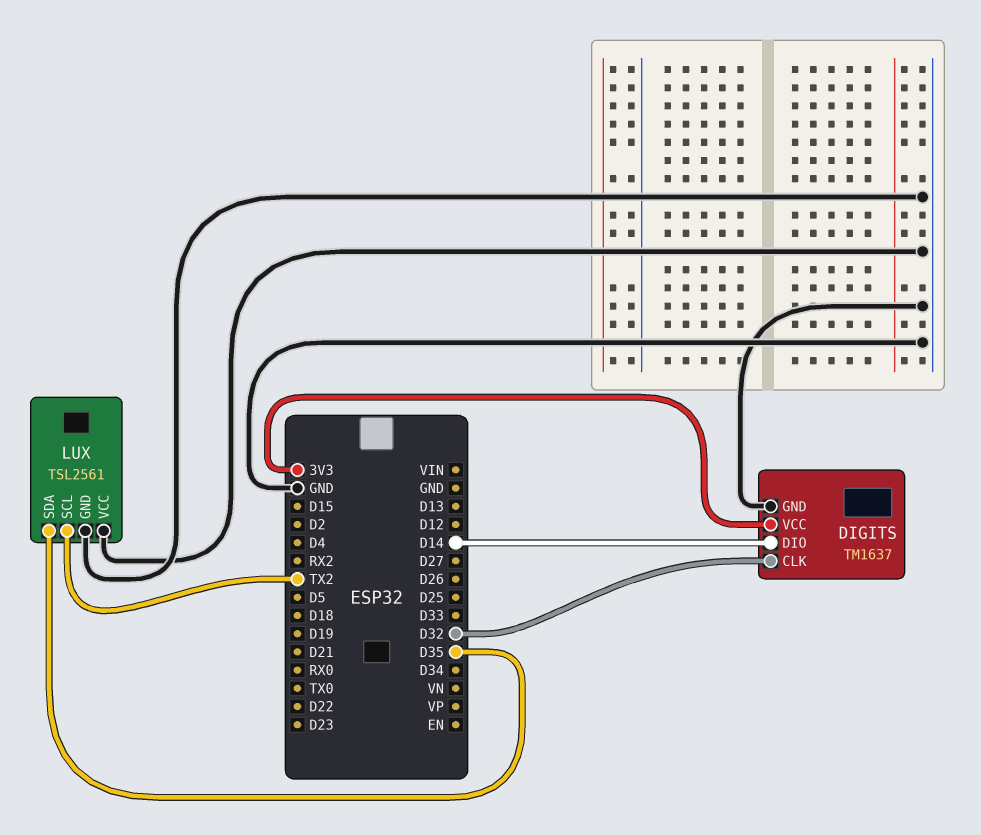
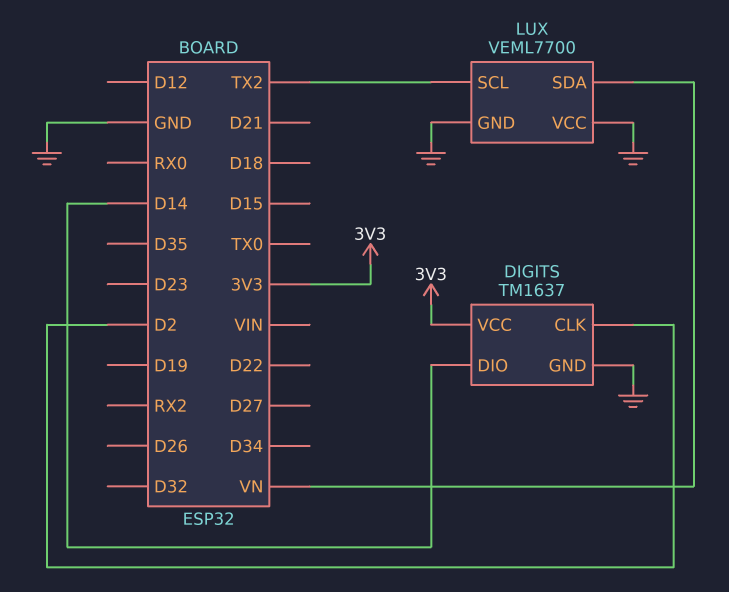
DIGITS pin CLK: D32 -> D2
LUX: TSL2561 -> VEML7700
LUX pin SDA: D35 -> VN

